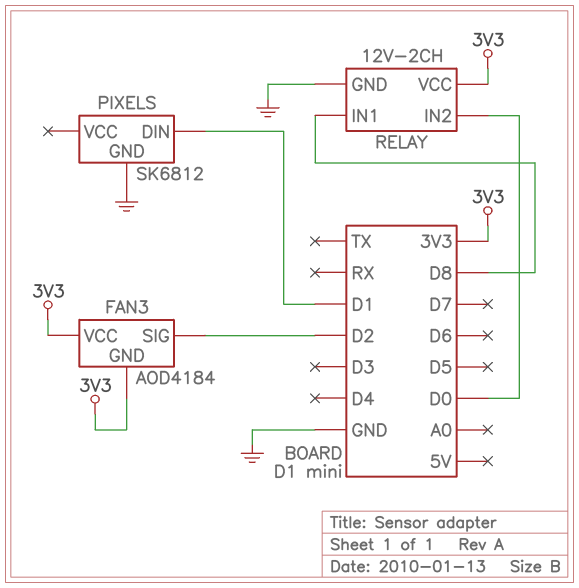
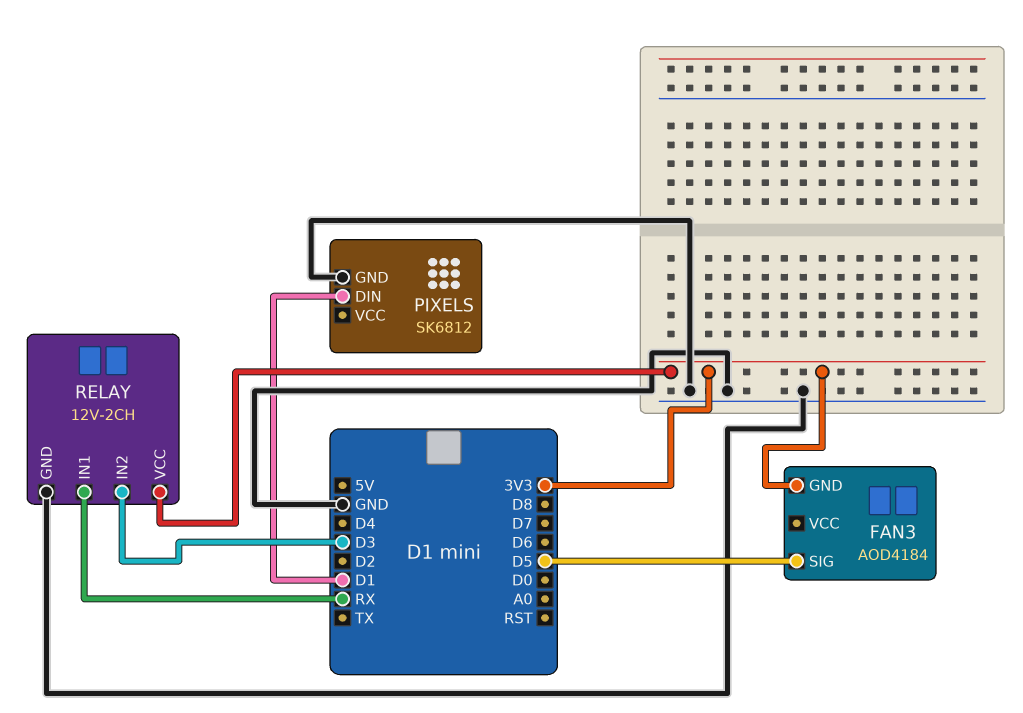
FAN3 pin SIG: D2 -> D5
FAN3 pin VCC: 3V3 -> none
RELAY pin IN1: D8 -> RX
RELAY pin IN2: D0 -> D3

